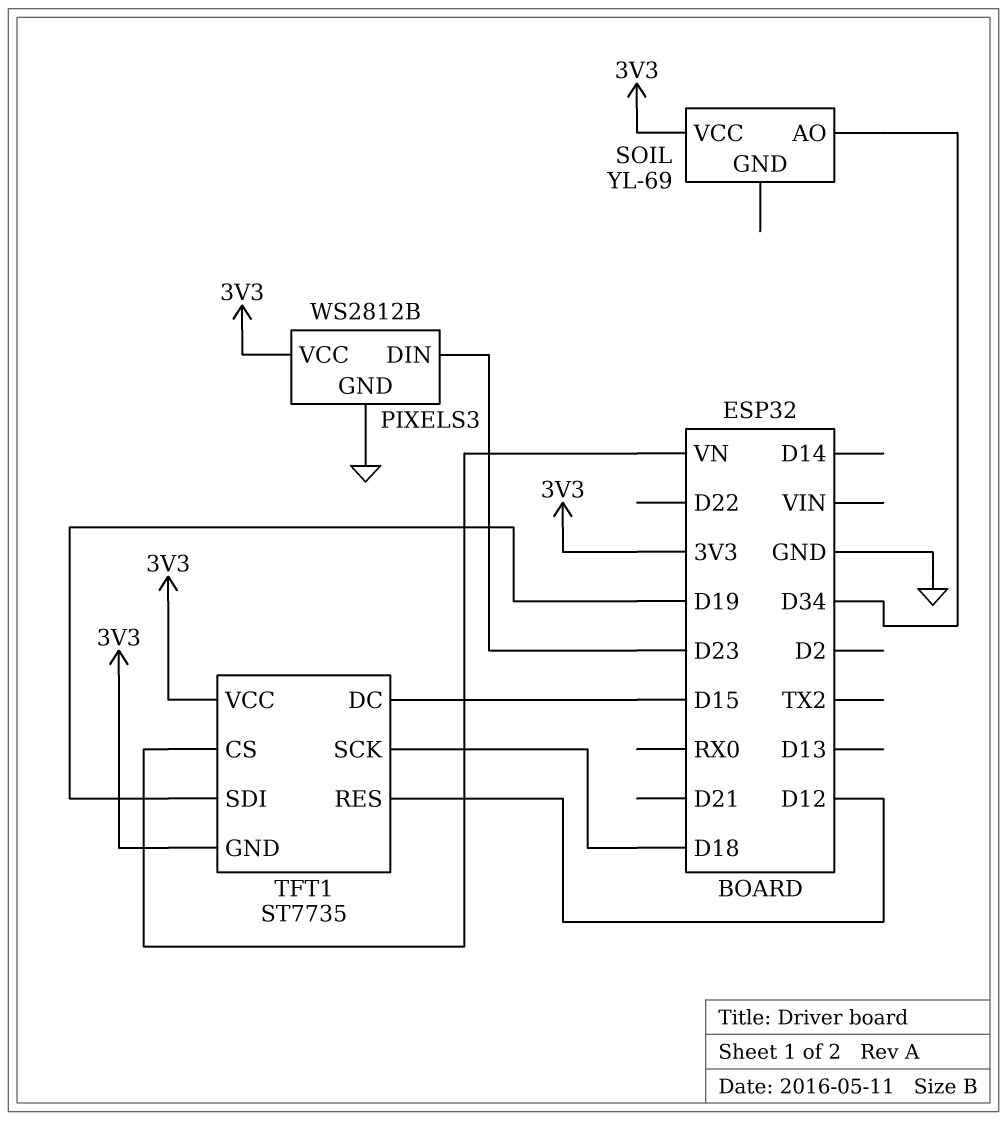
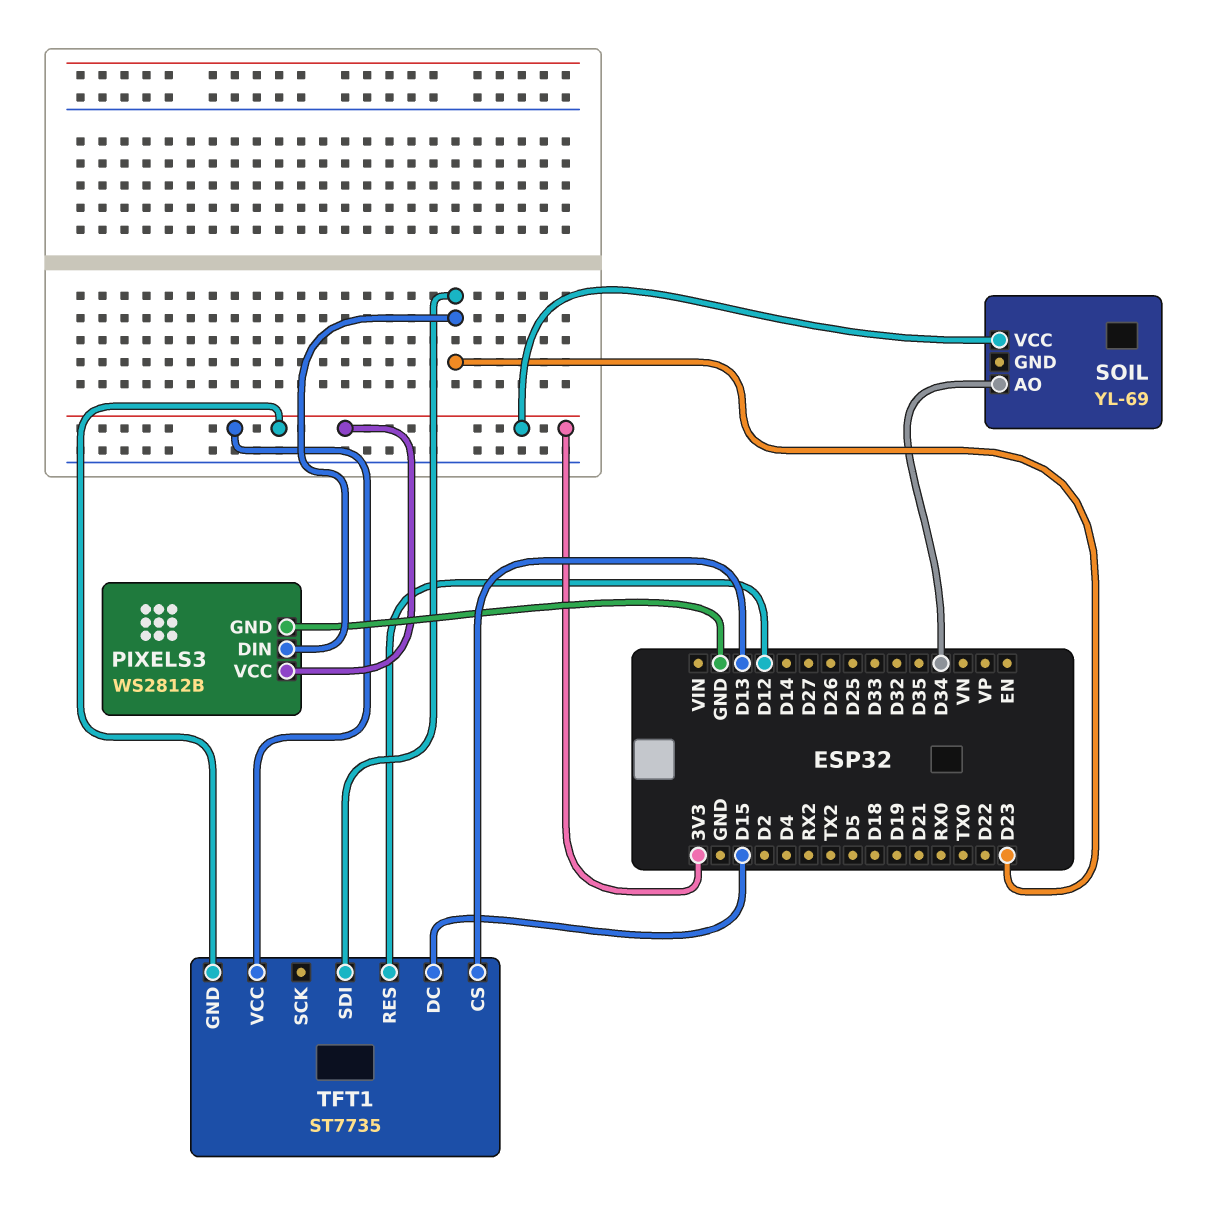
TFT1 pin CS: VN -> D13
TFT1 pin SCK: D18 -> none
TFT1 pin SDI: D19 -> D23

